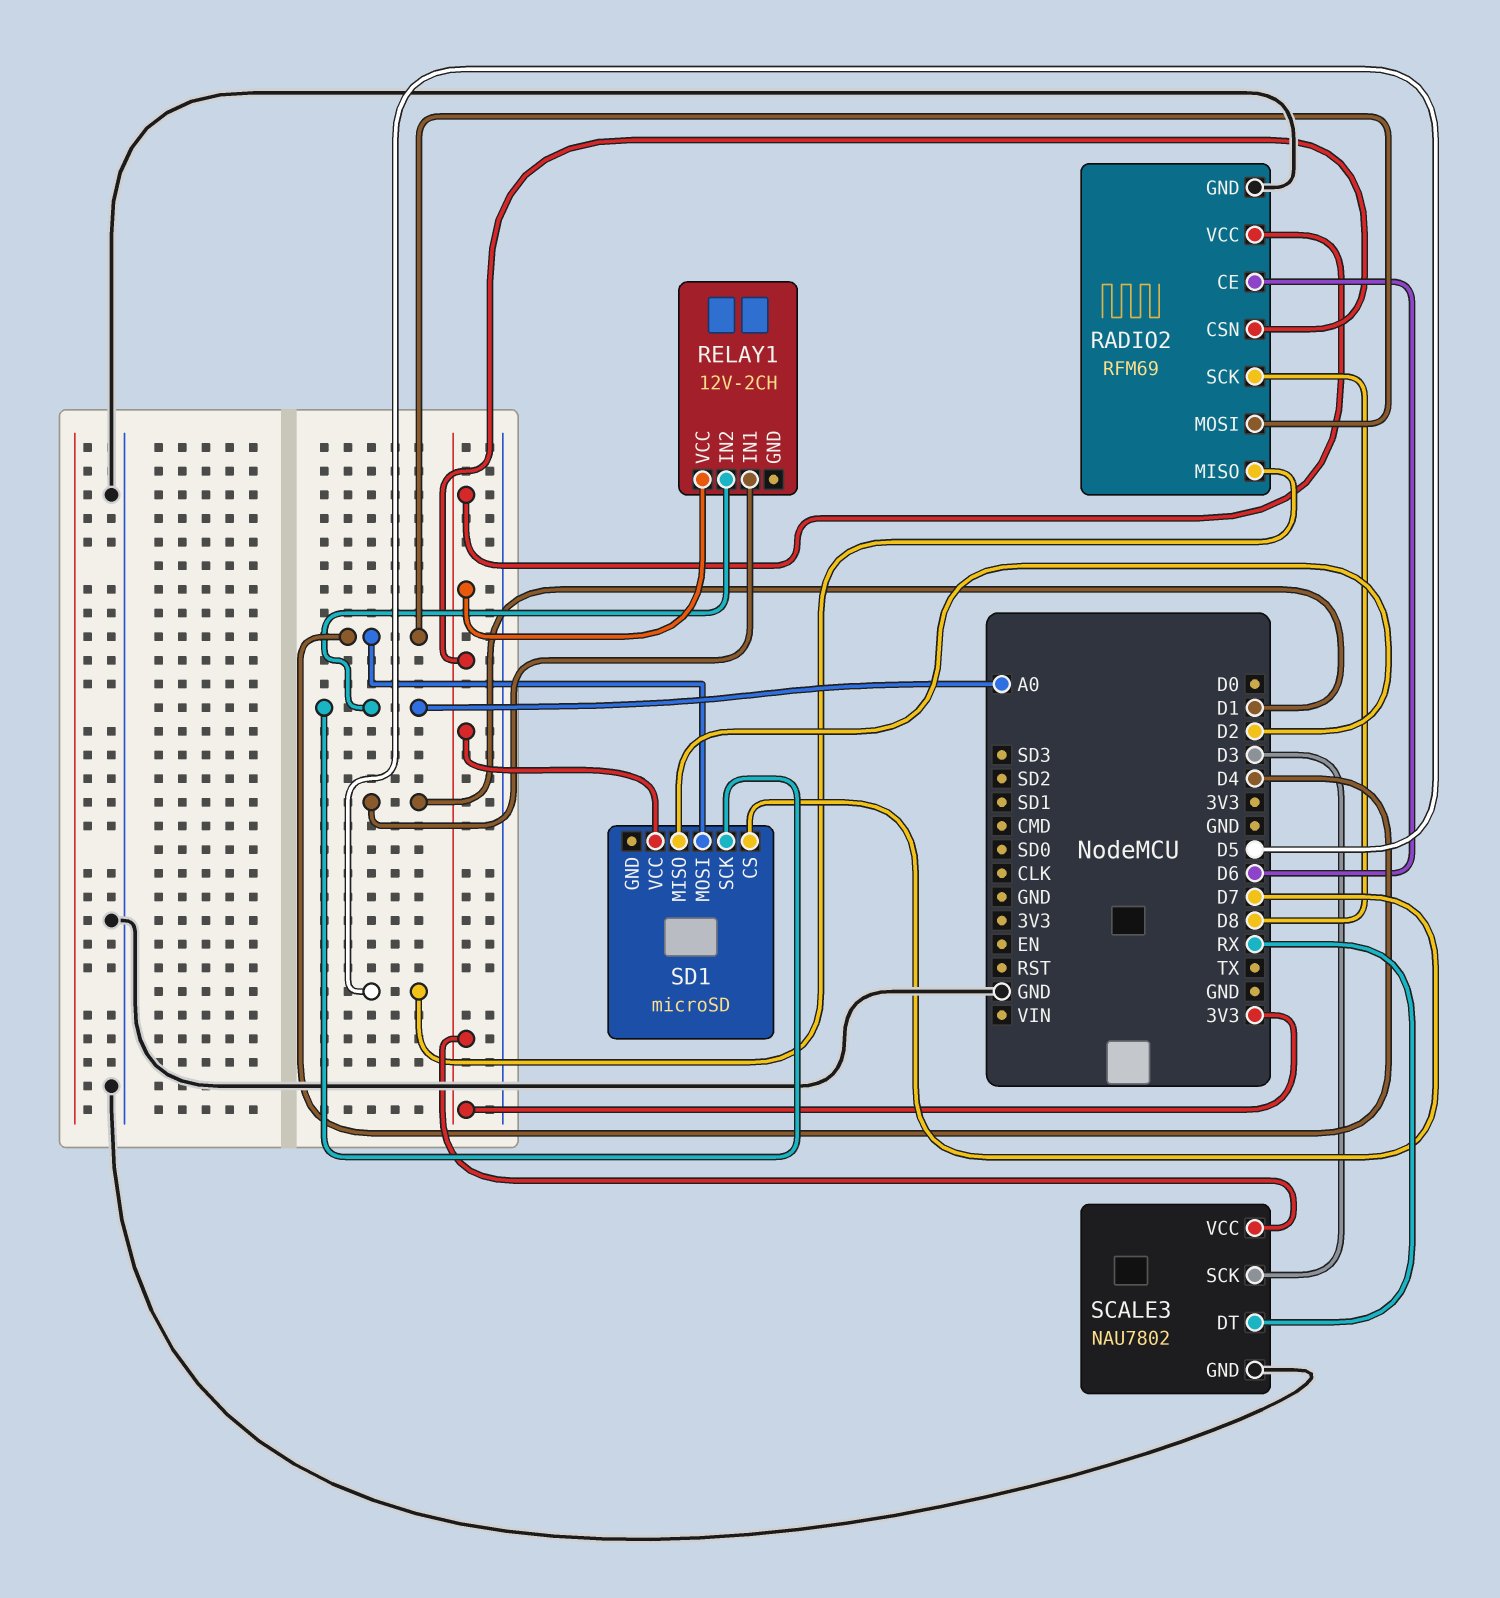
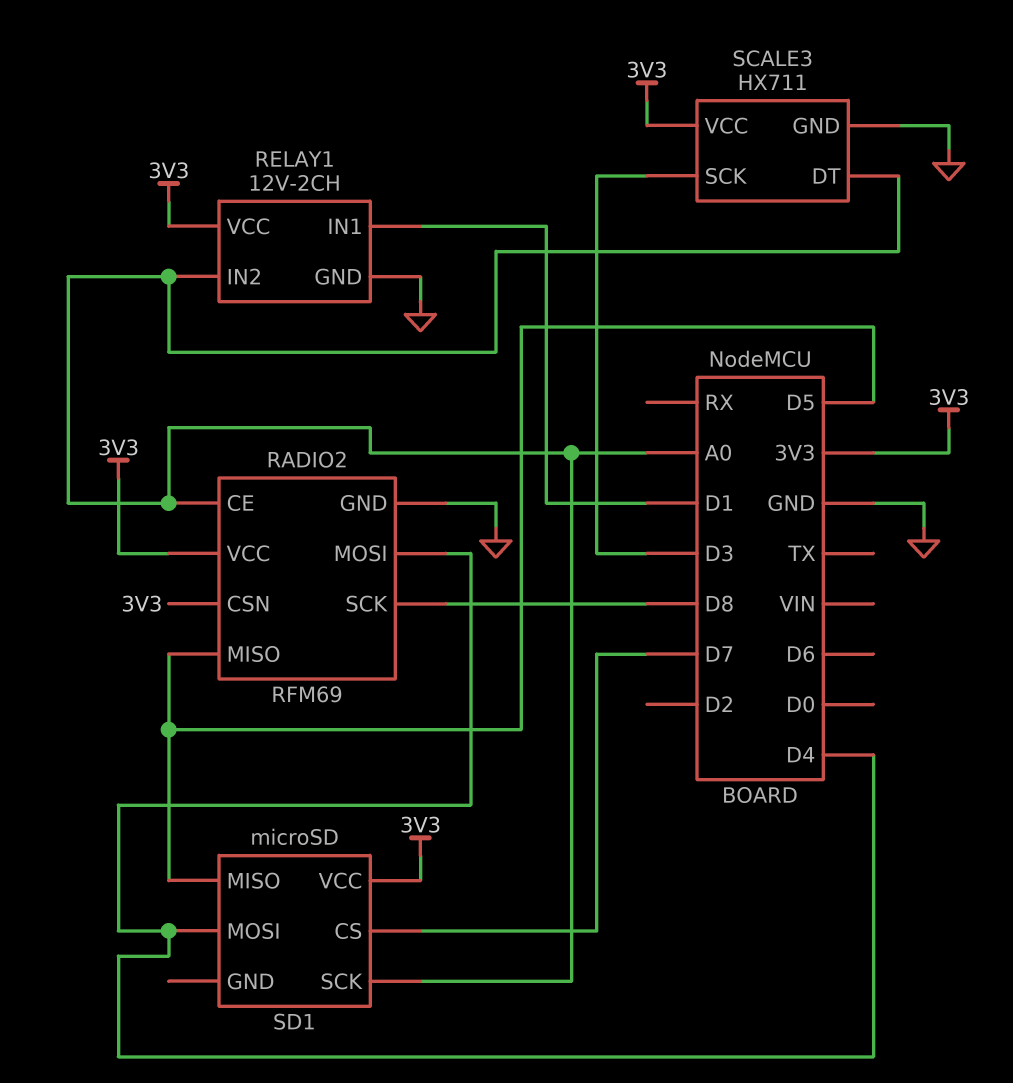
RADIO2 pin CE: D6 -> A0
RELAY1 pin GND: none -> GND
SCALE3: NAU7802 -> HX711
SCALE3 pin DT: RX -> A0
SD1 pin MISO: D2 -> D5

